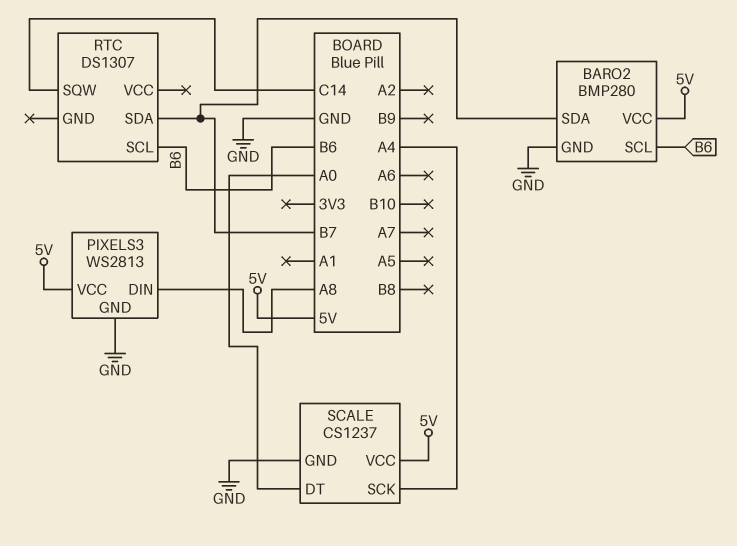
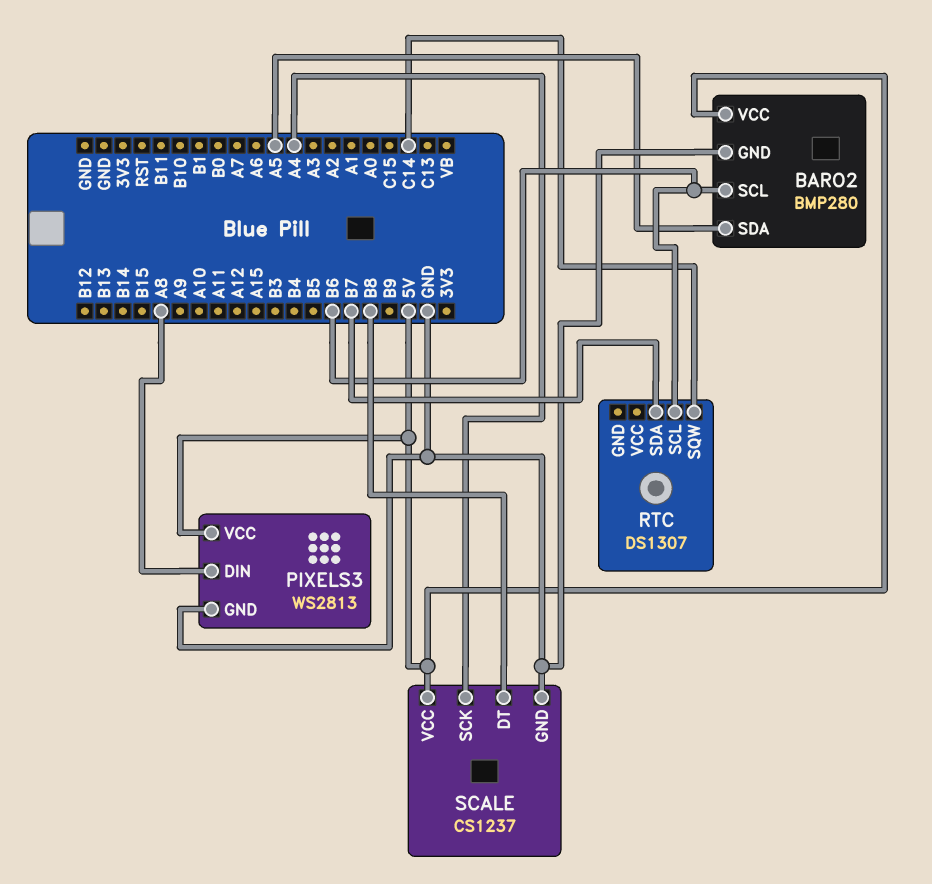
BARO2 pin SDA: B7 -> A5
SCALE pin DT: A0 -> B8

